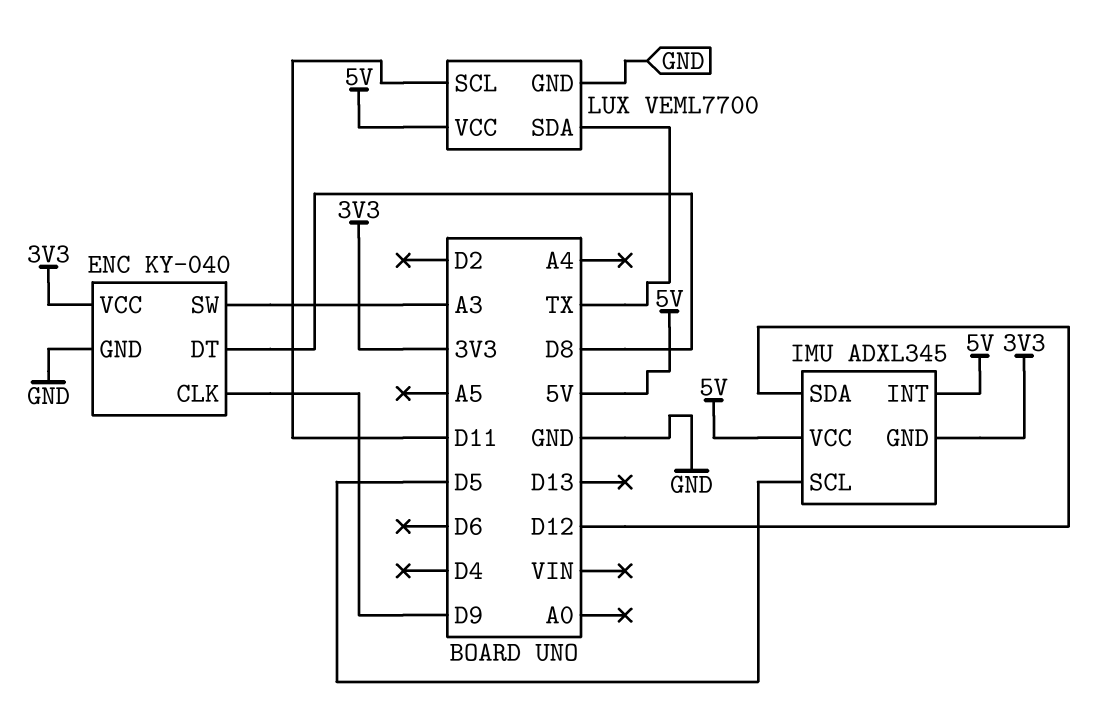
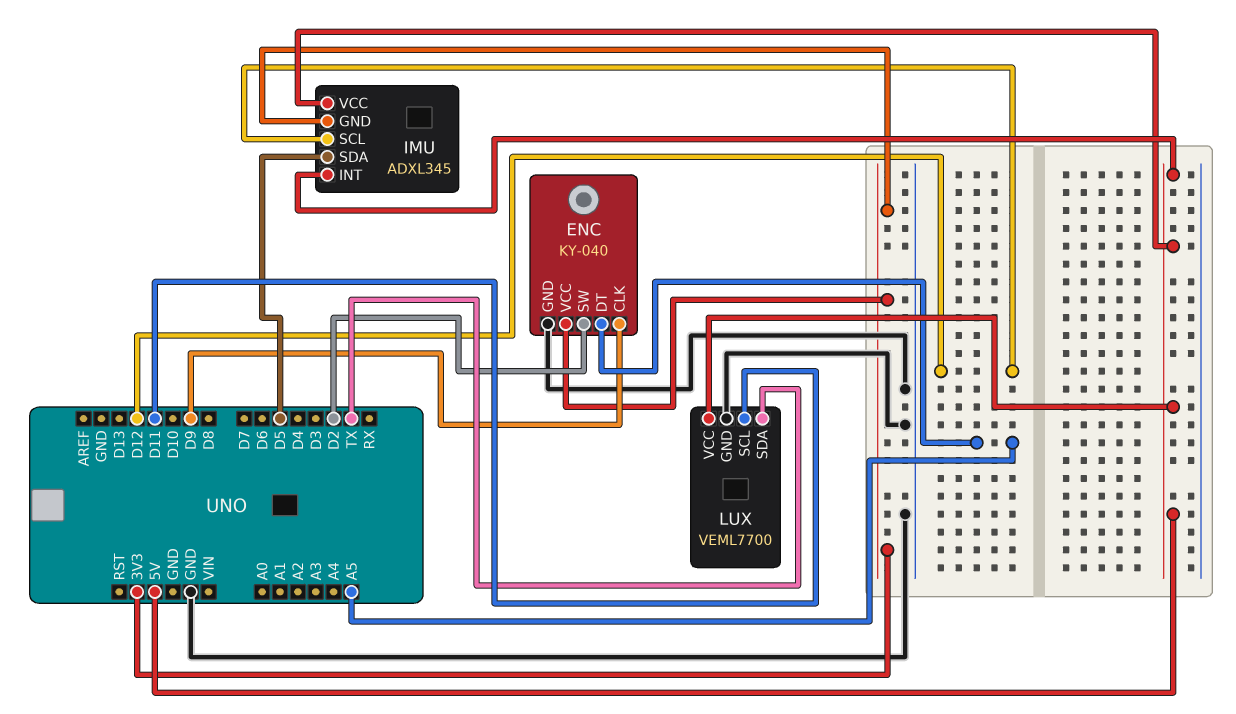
ENC pin DT: D8 -> A5
ENC pin SW: A3 -> D2
IMU pin SCL: D5 -> D12
IMU pin SDA: D12 -> D5

